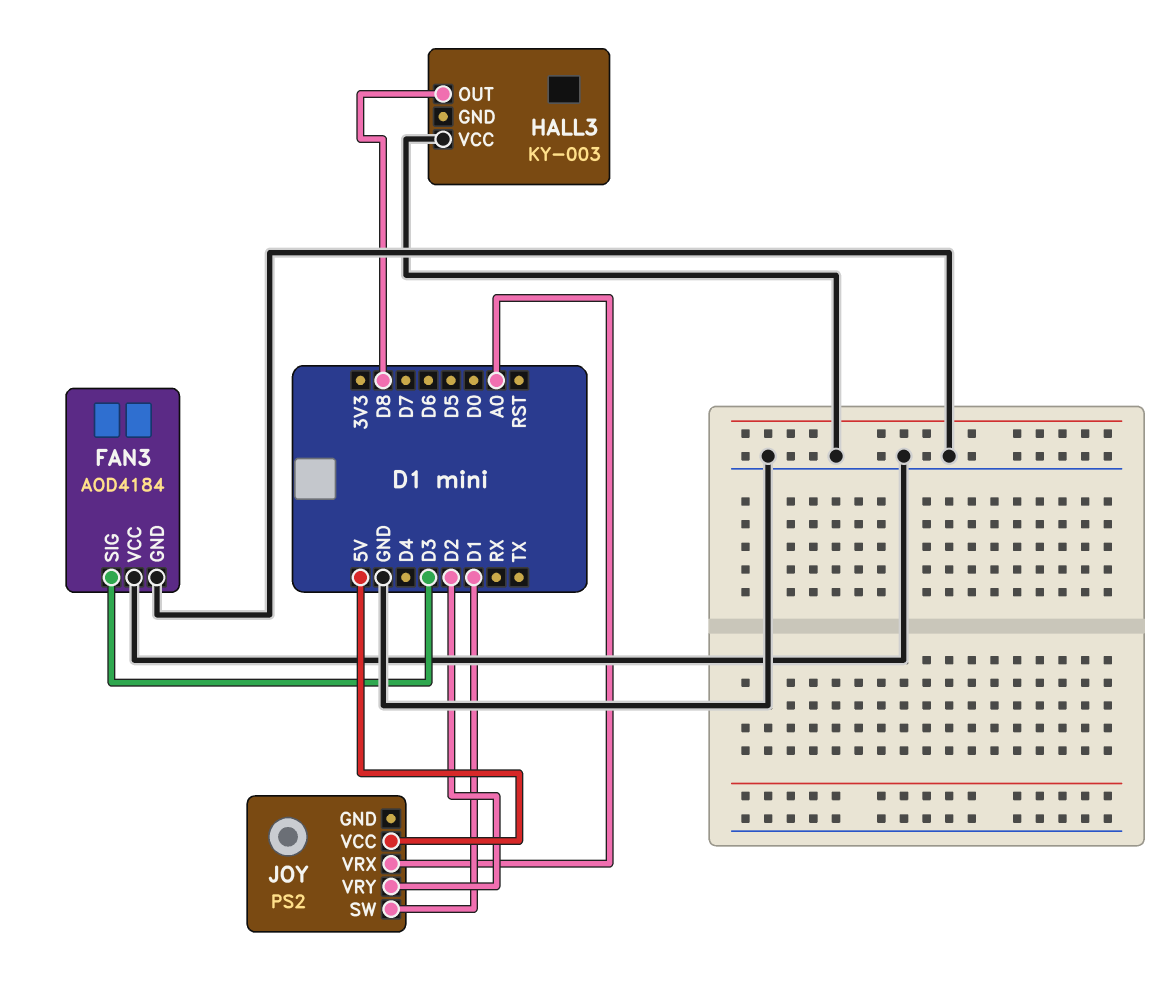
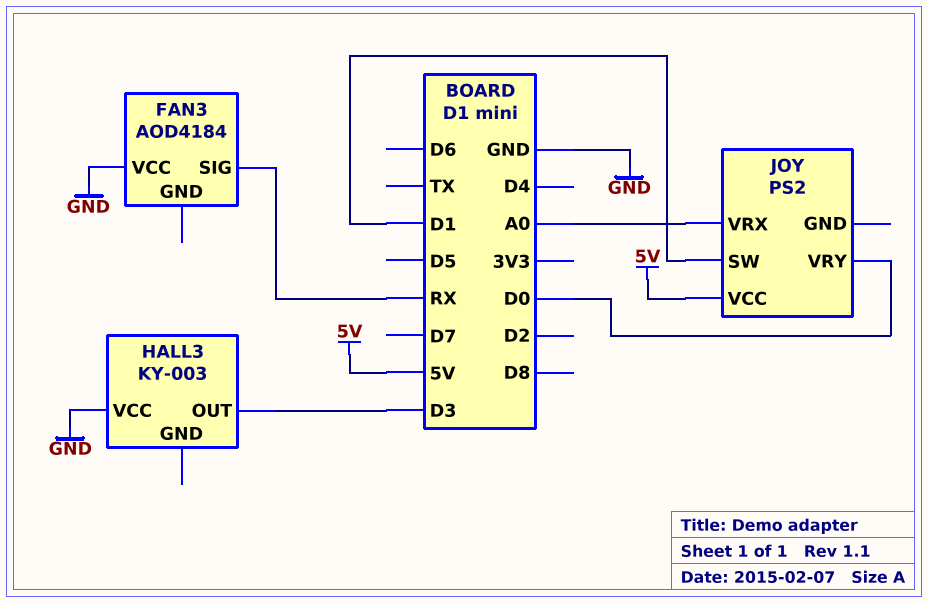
FAN3 pin GND: GND -> none
FAN3 pin SIG: D3 -> RX
HALL3 pin OUT: D8 -> D3
JOY pin VRY: D2 -> D0

